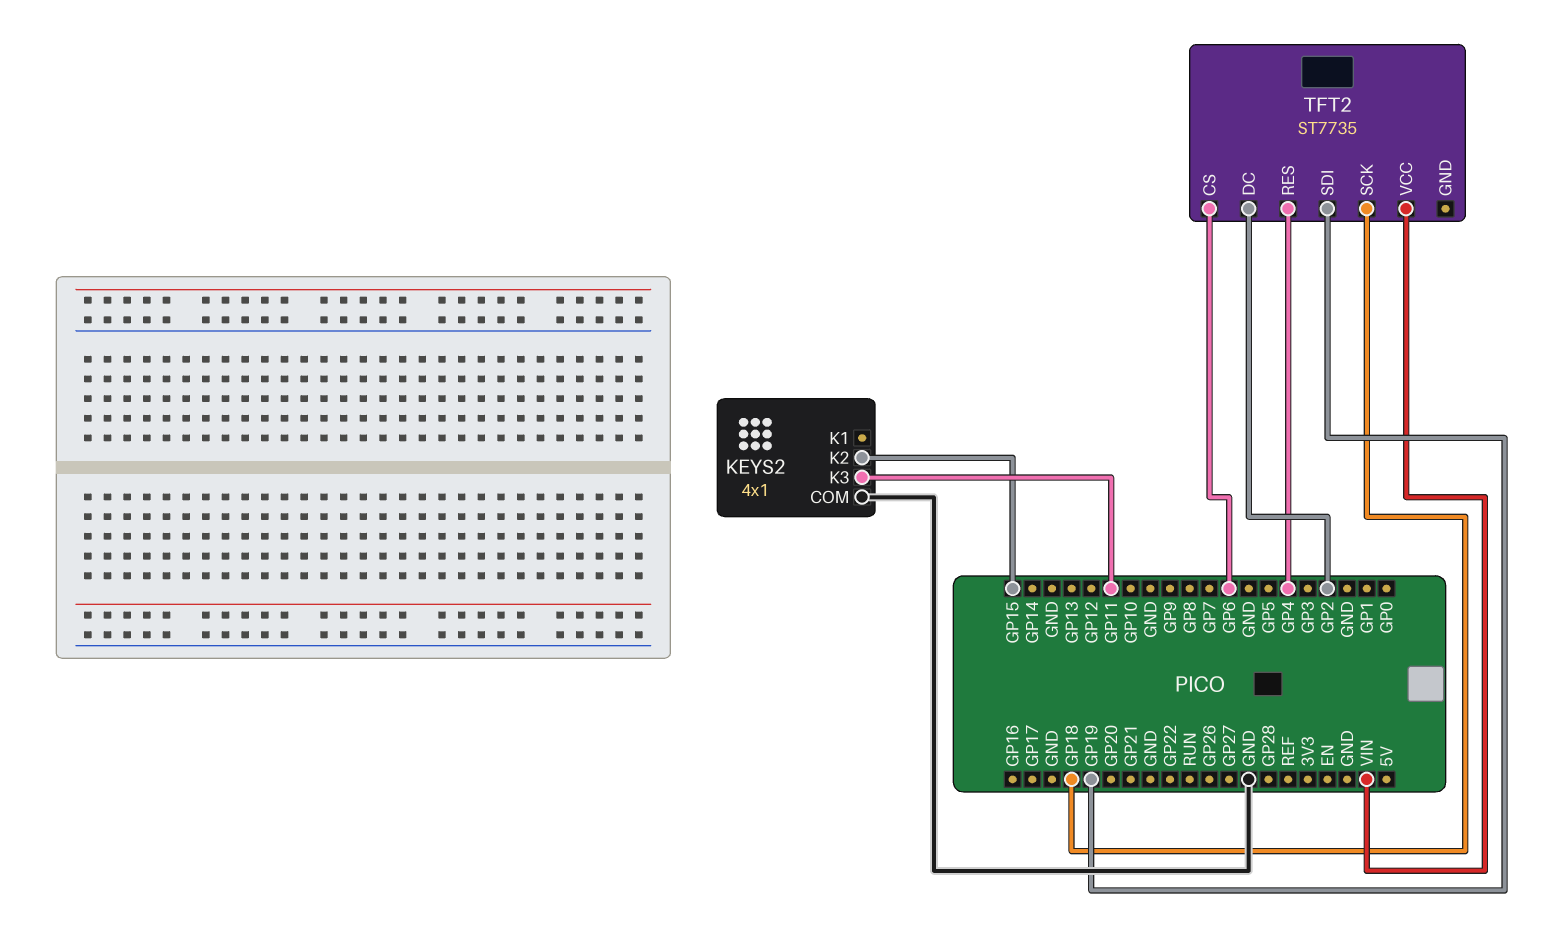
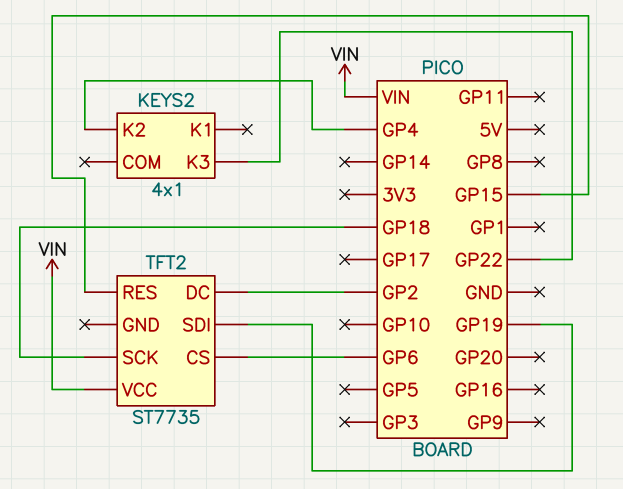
KEYS2 pin COM: GND -> none
KEYS2 pin K2: GP15 -> GP4
KEYS2 pin K3: GP11 -> GP22
TFT2 pin RES: GP4 -> GP15

